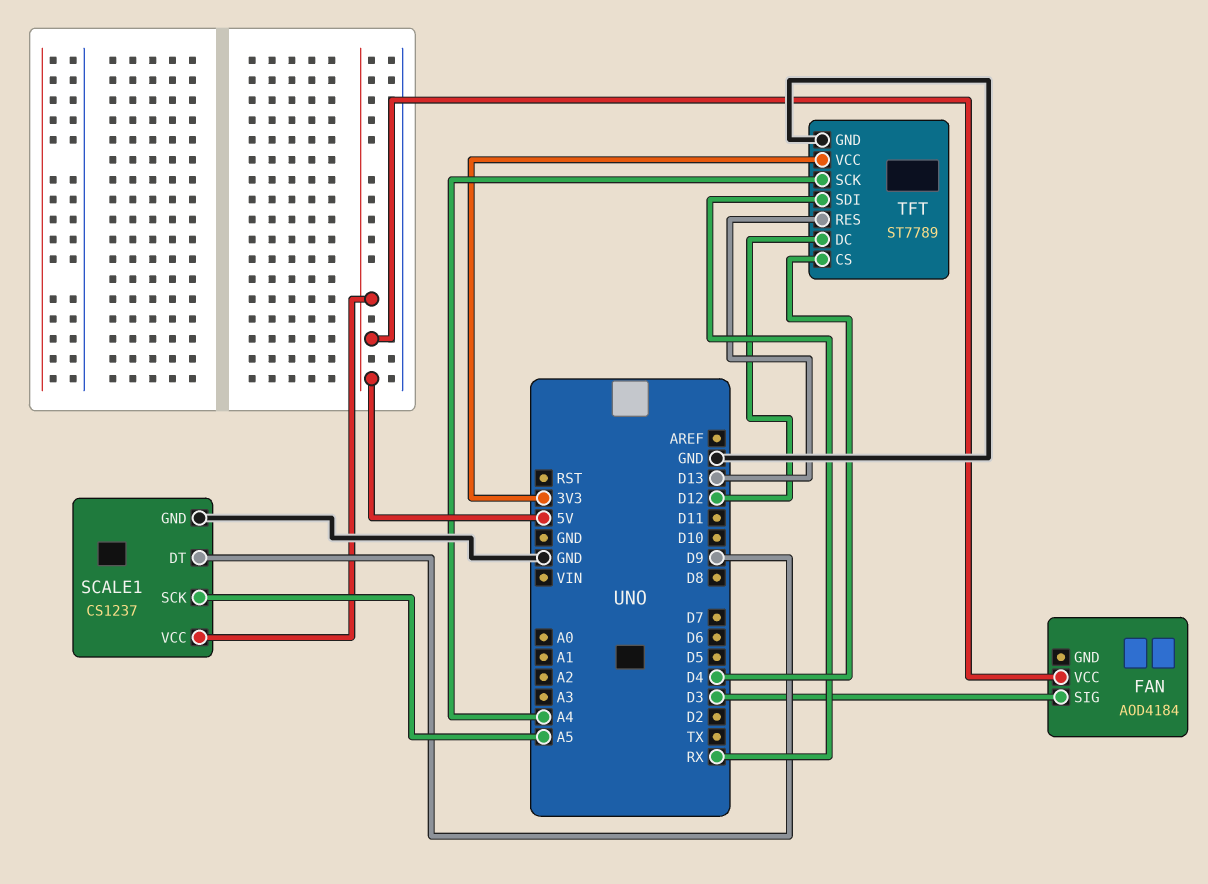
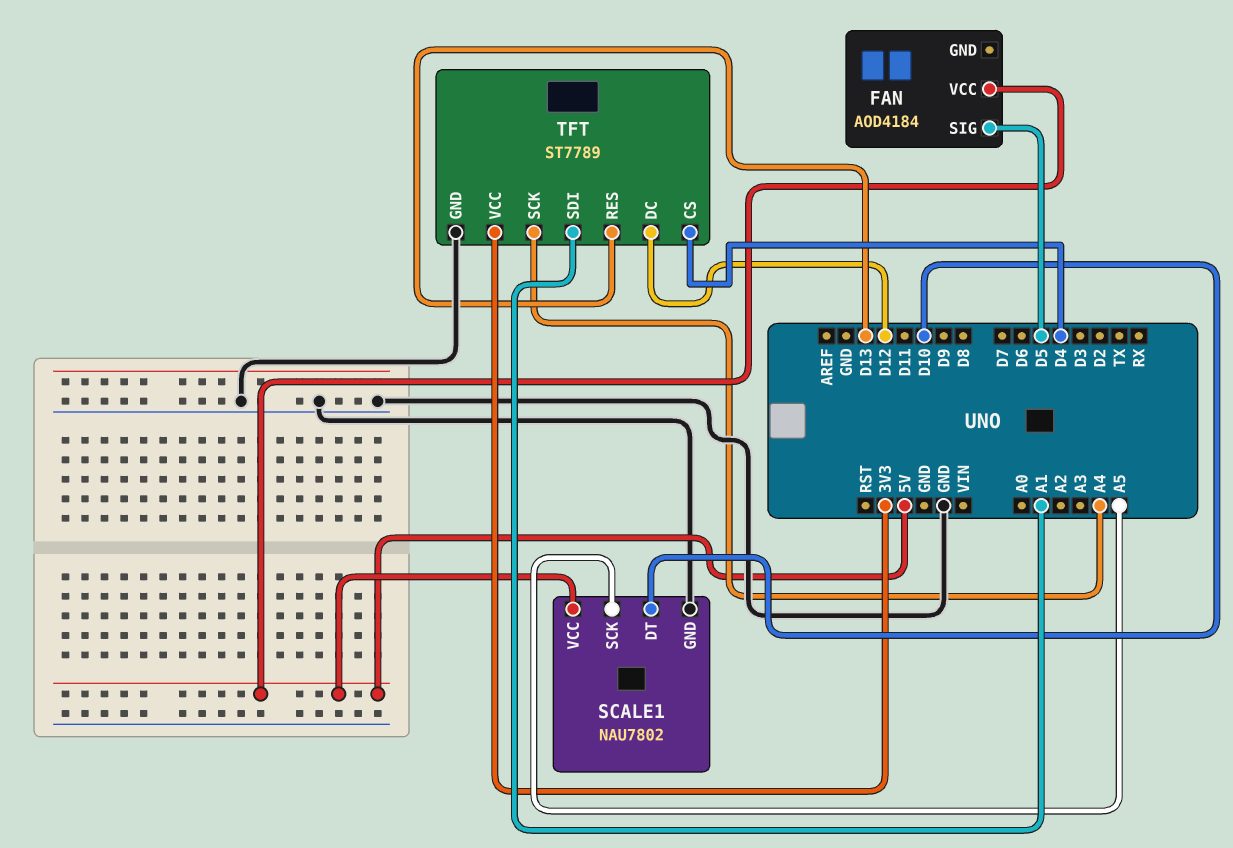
FAN pin SIG: D3 -> D5
SCALE1: CS1237 -> NAU7802
SCALE1 pin DT: D9 -> D10
TFT pin SDI: RX -> A1

